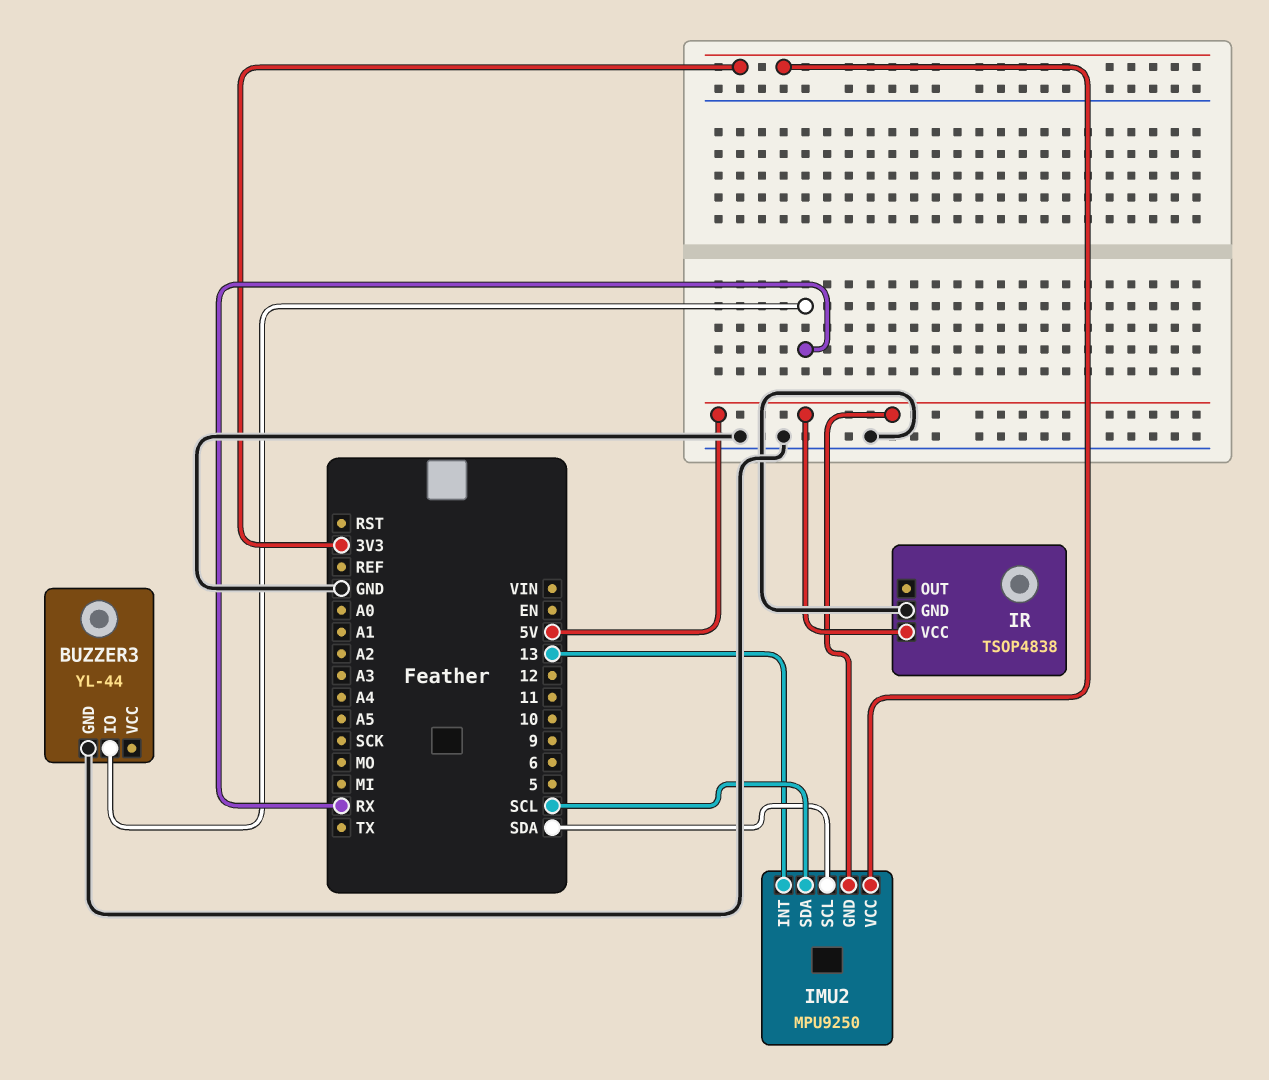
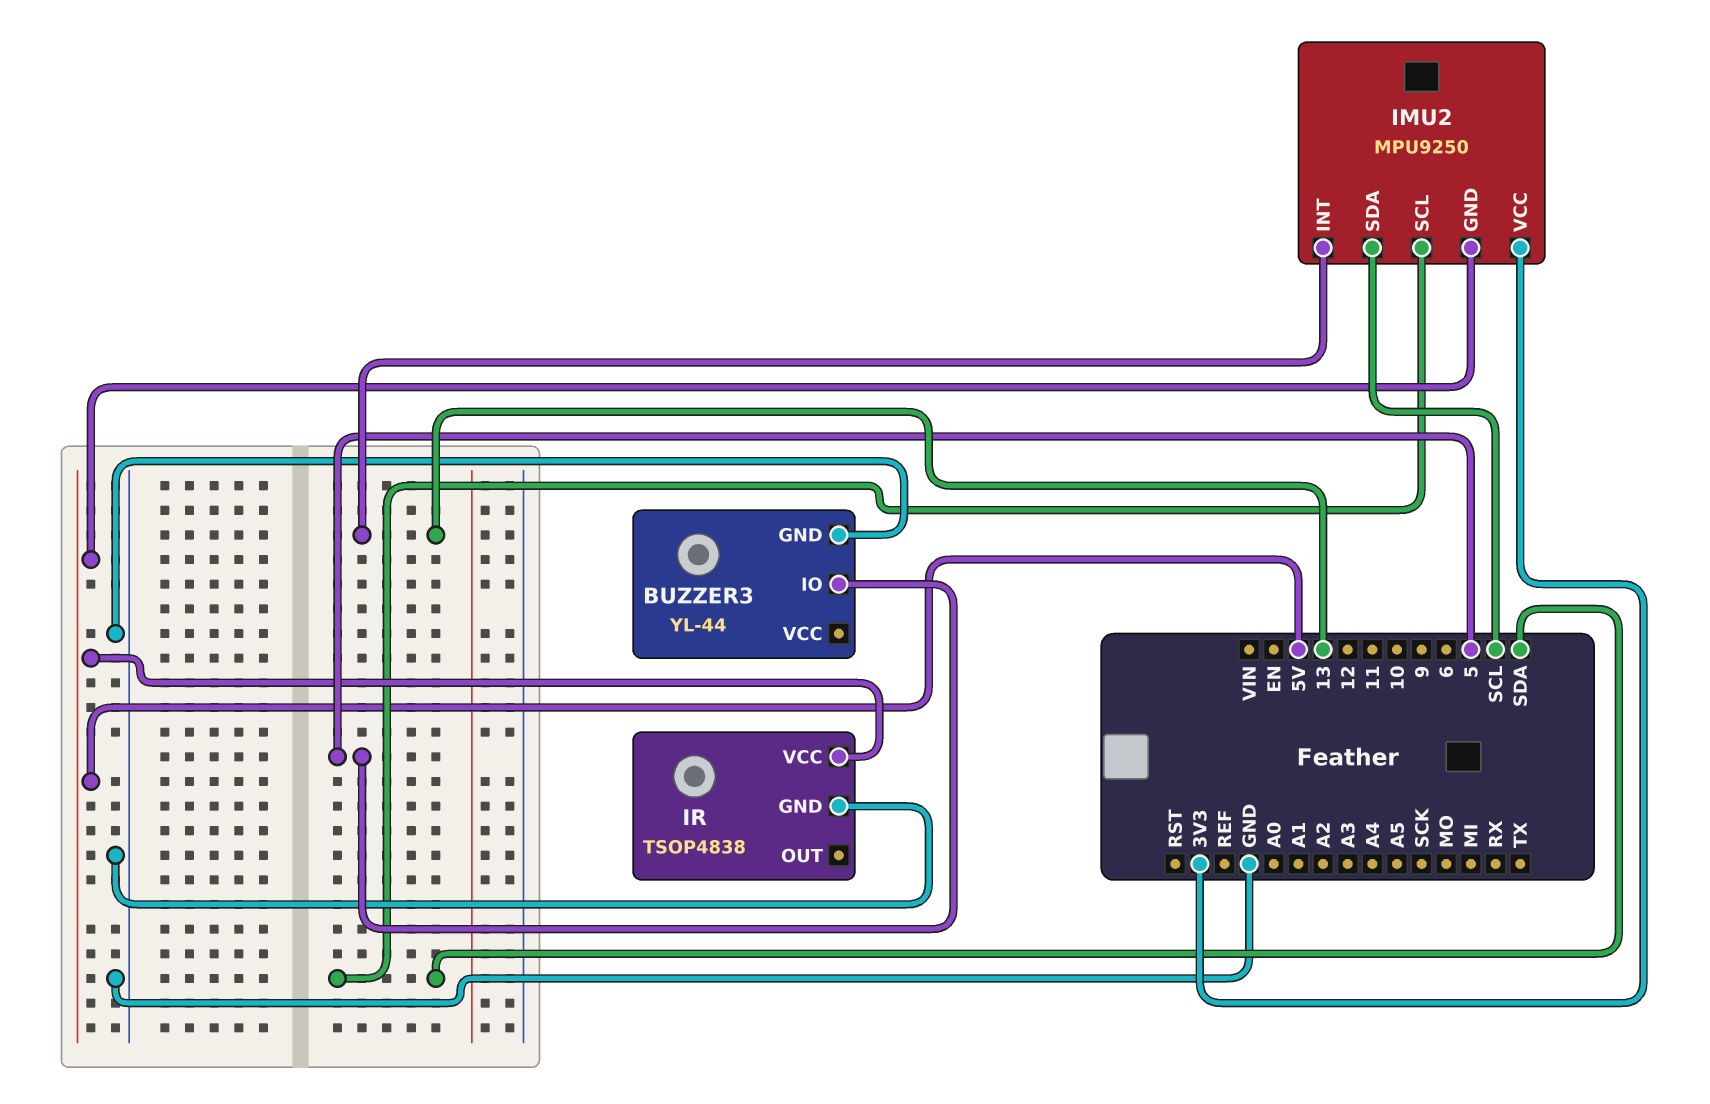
BUZZER3 pin IO: RX -> 5

